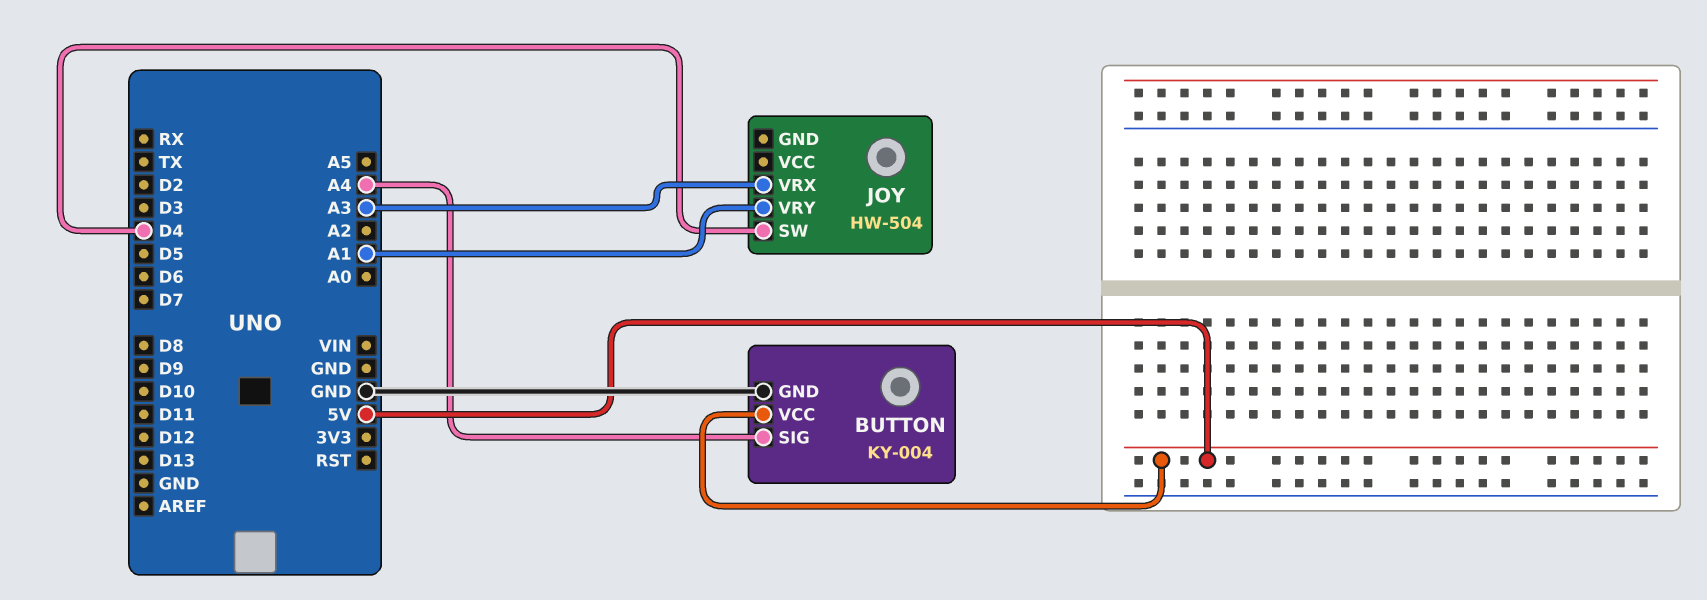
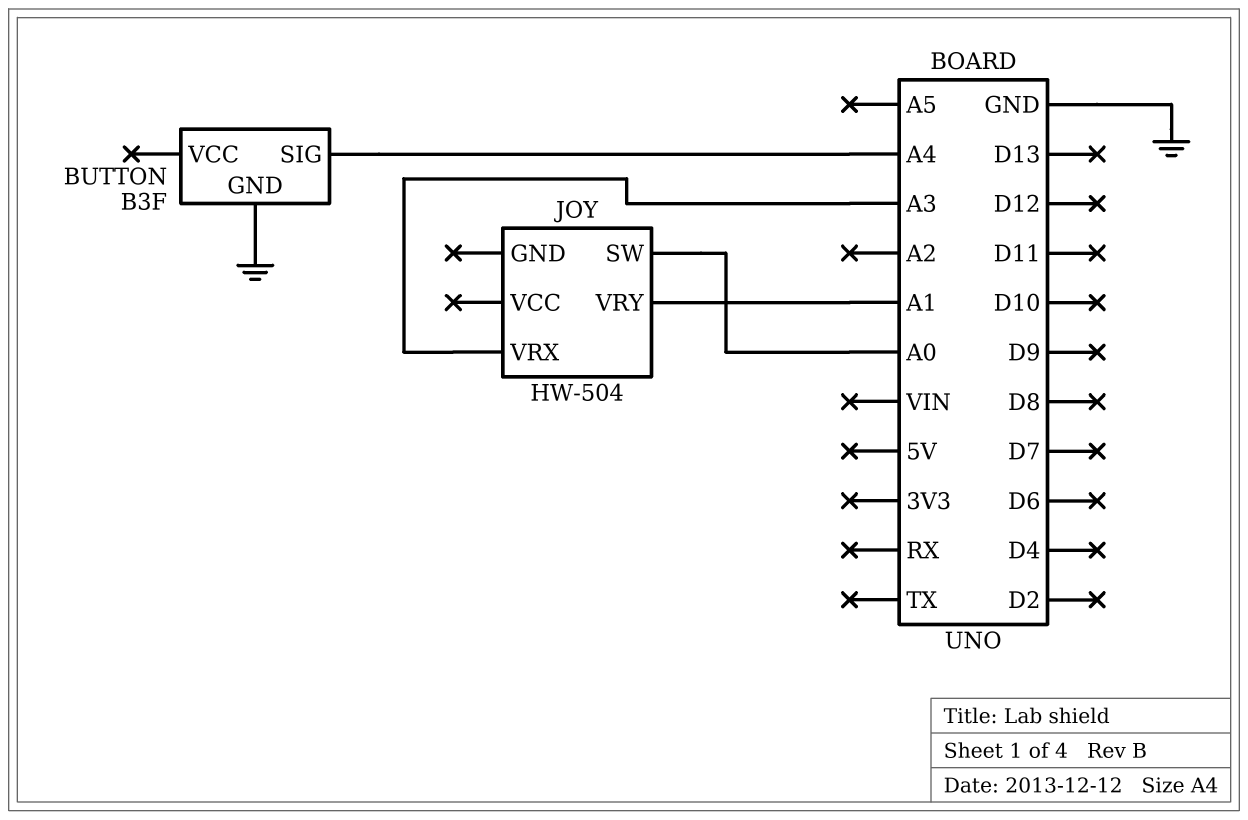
BUTTON: KY-004 -> B3F
BUTTON pin VCC: 5V -> none
JOY pin SW: D4 -> A0

